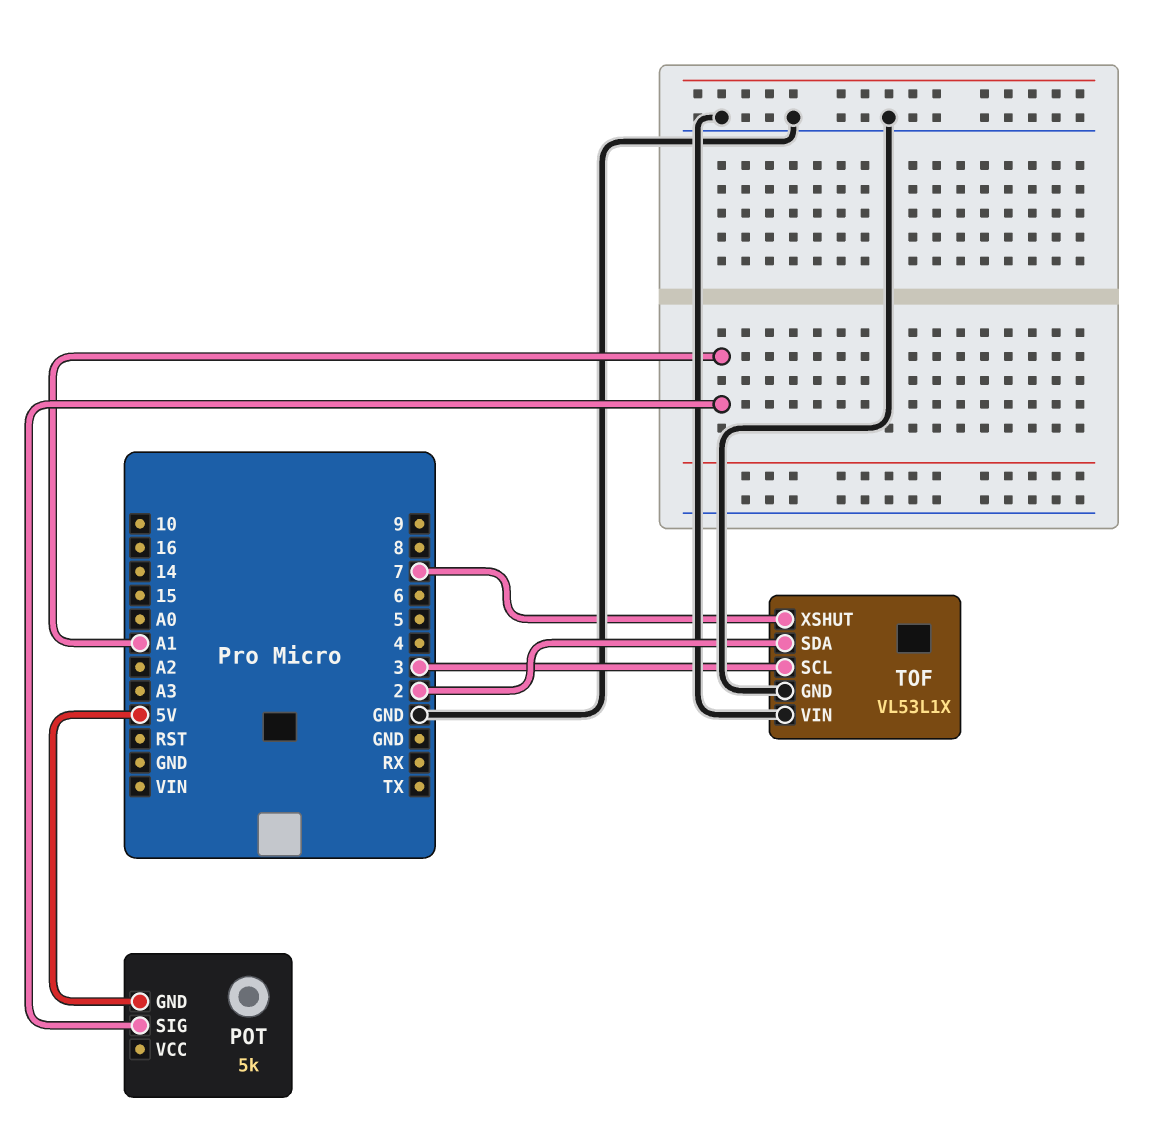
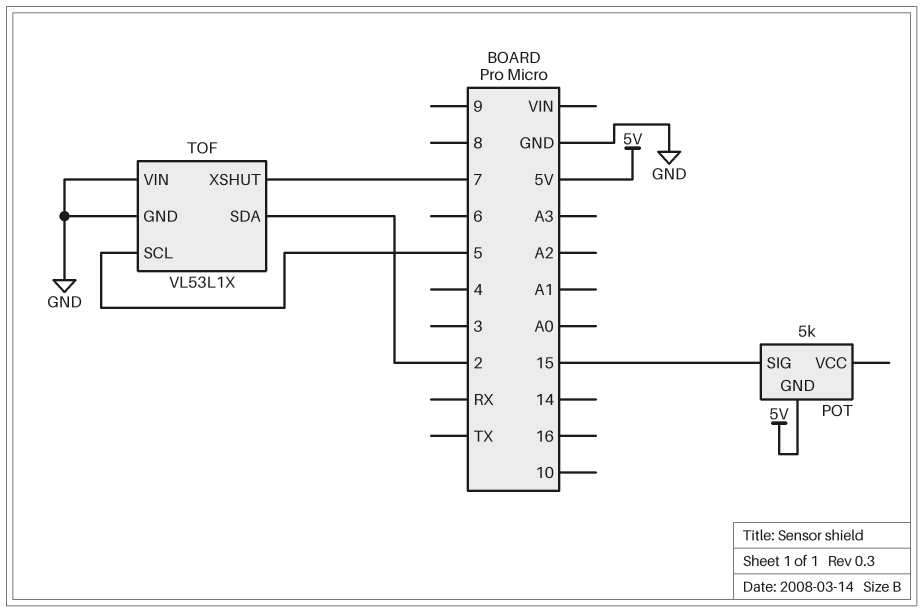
POT pin SIG: A1 -> 15
TOF pin SCL: 3 -> 5

